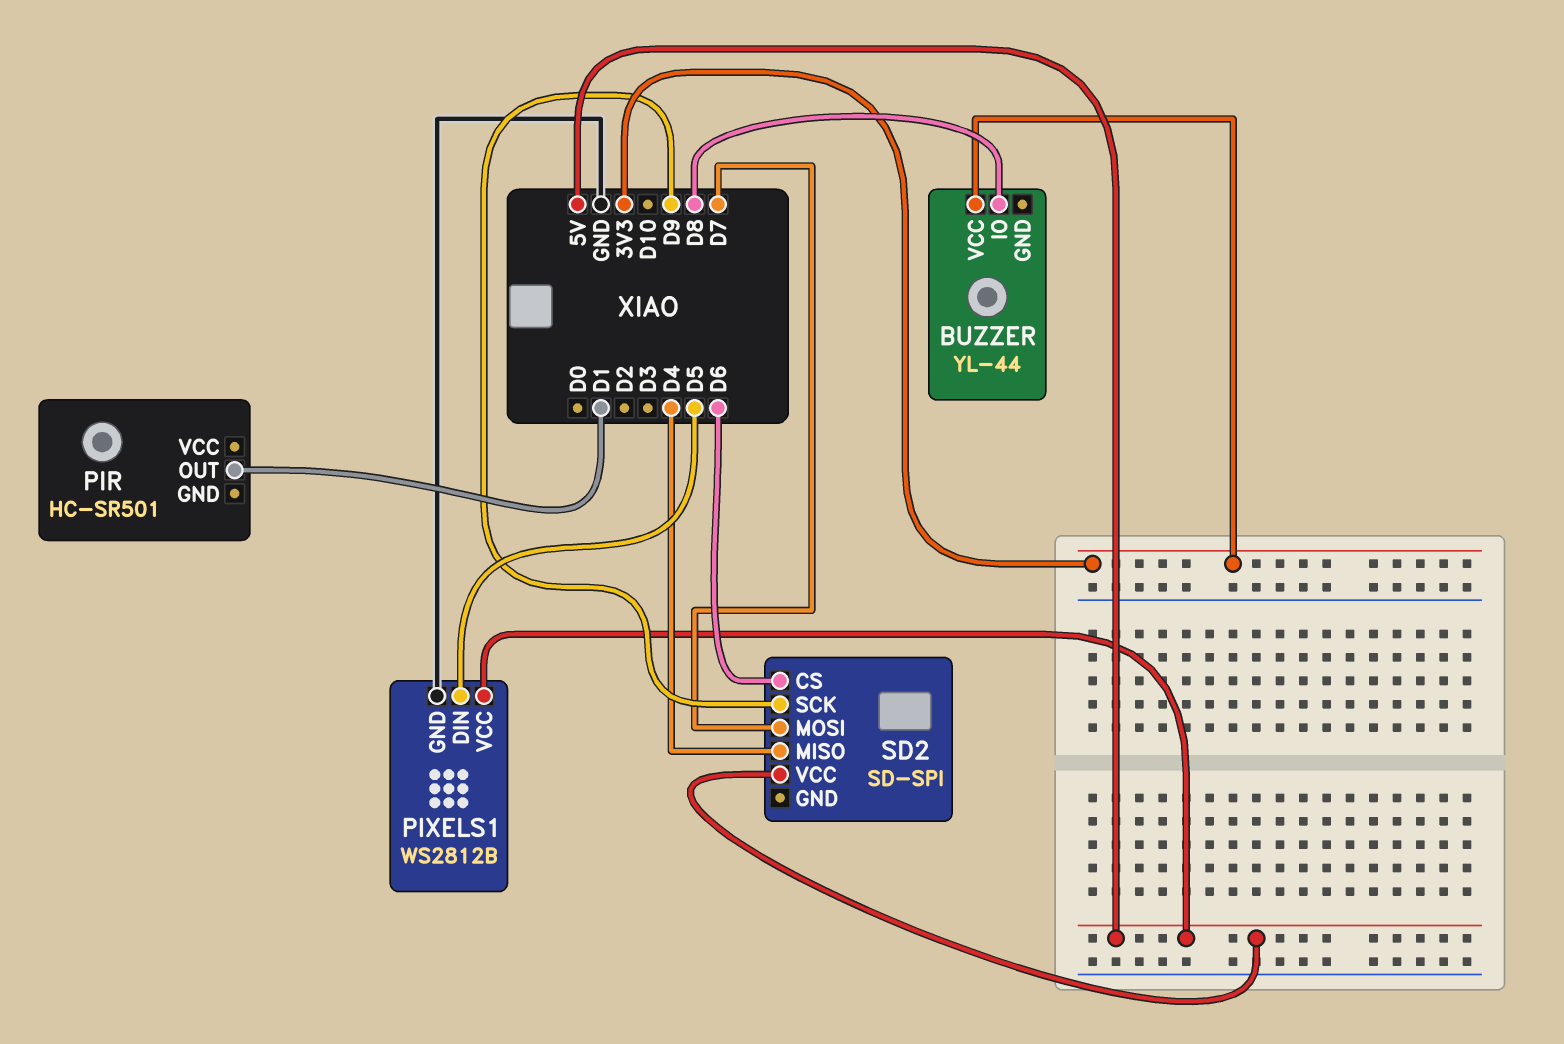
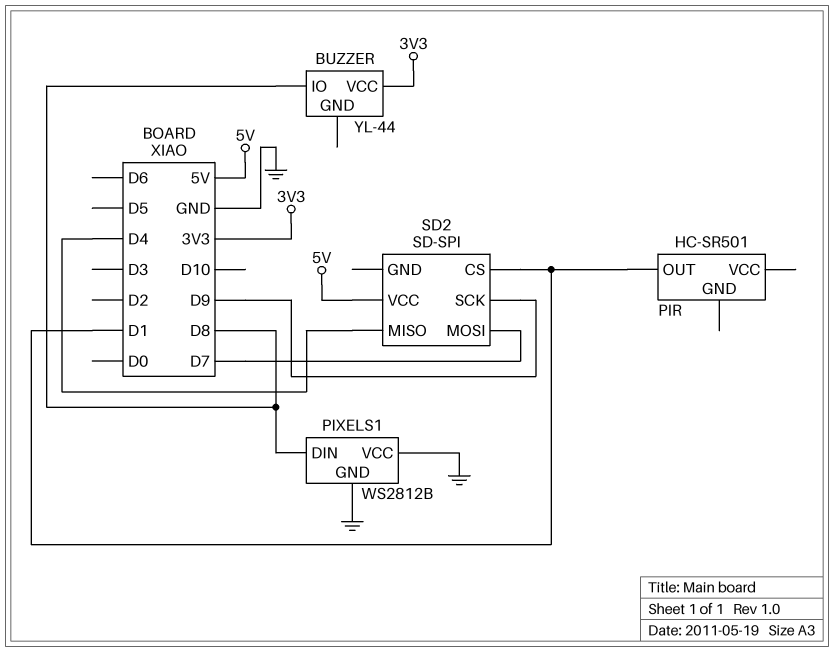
PIXELS1 pin DIN: D5 -> D8
PIXELS1 pin VCC: 5V -> GND
SD2 pin CS: D6 -> D1

